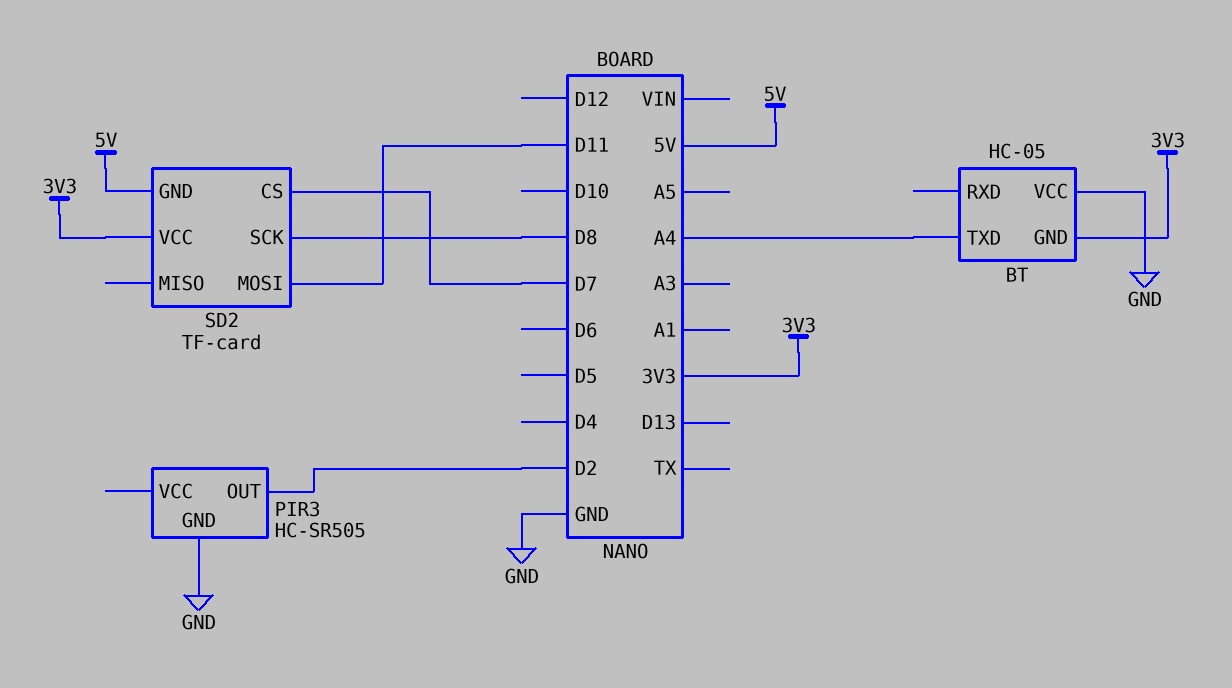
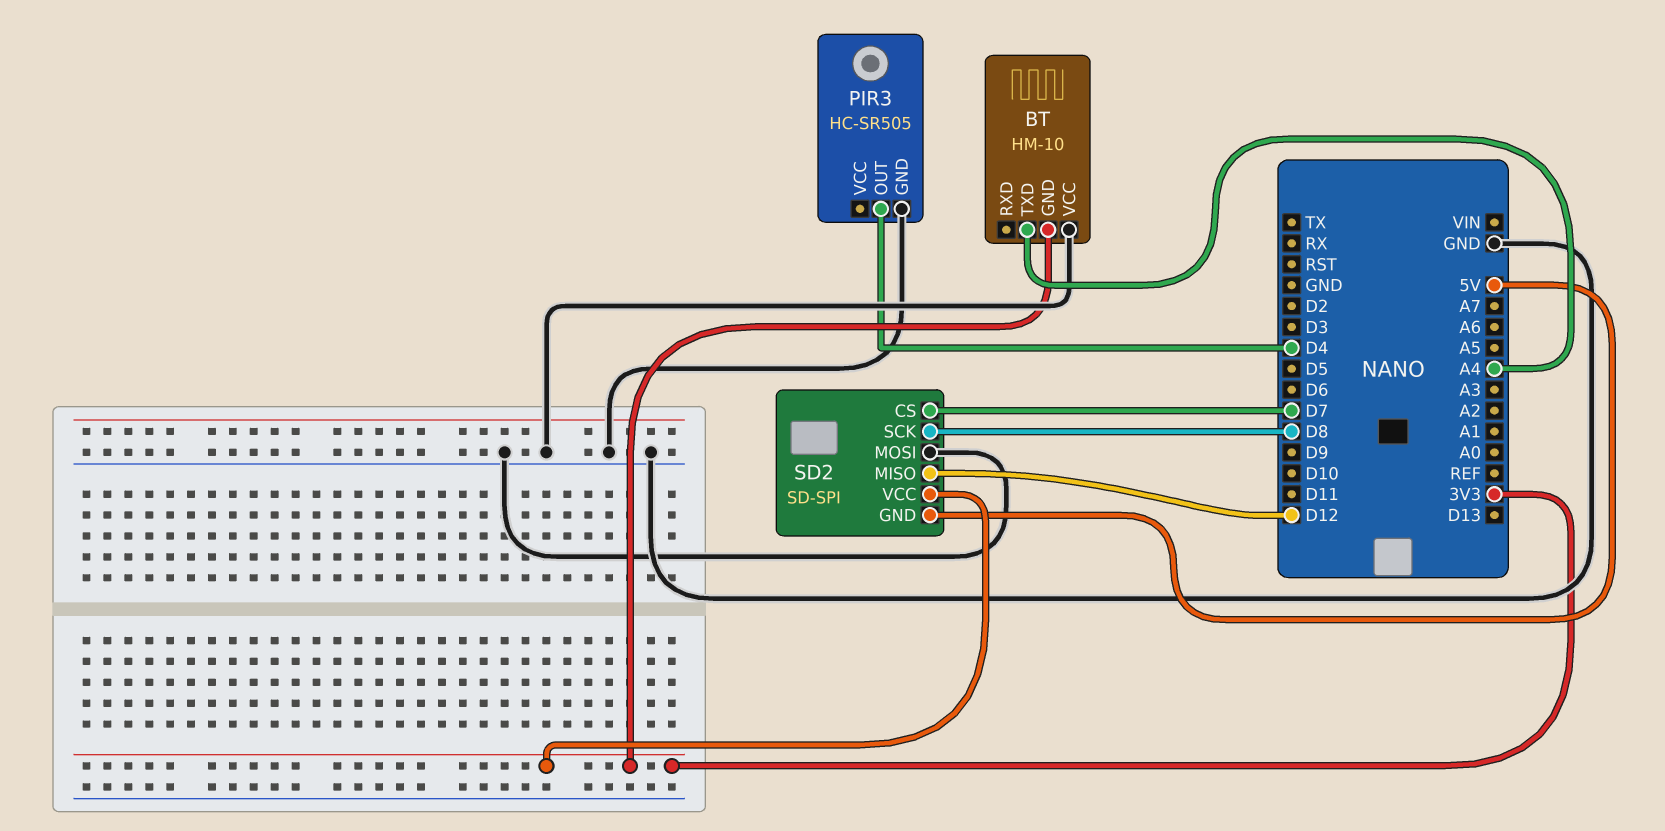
BT: HC-05 -> HM-10
PIR3 pin OUT: D2 -> D4
SD2: TF-card -> SD-SPI
SD2 pin MISO: none -> D12
SD2 pin MOSI: D11 -> GND

